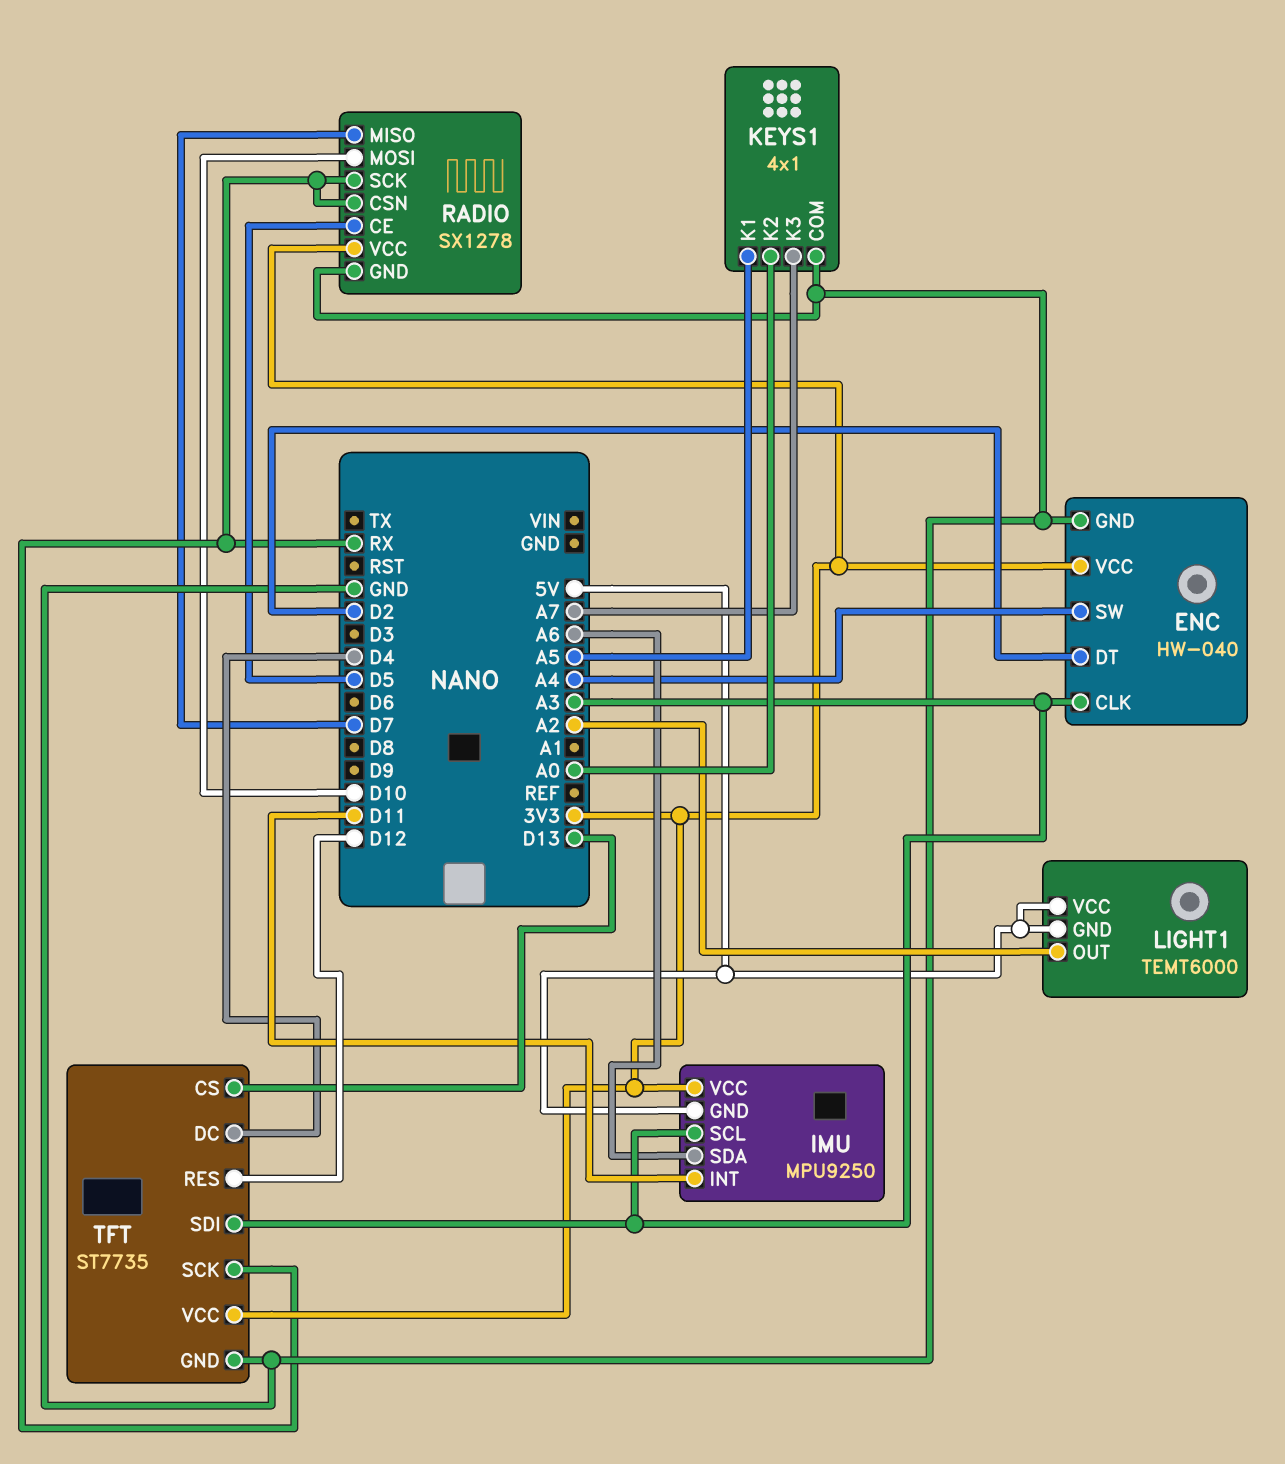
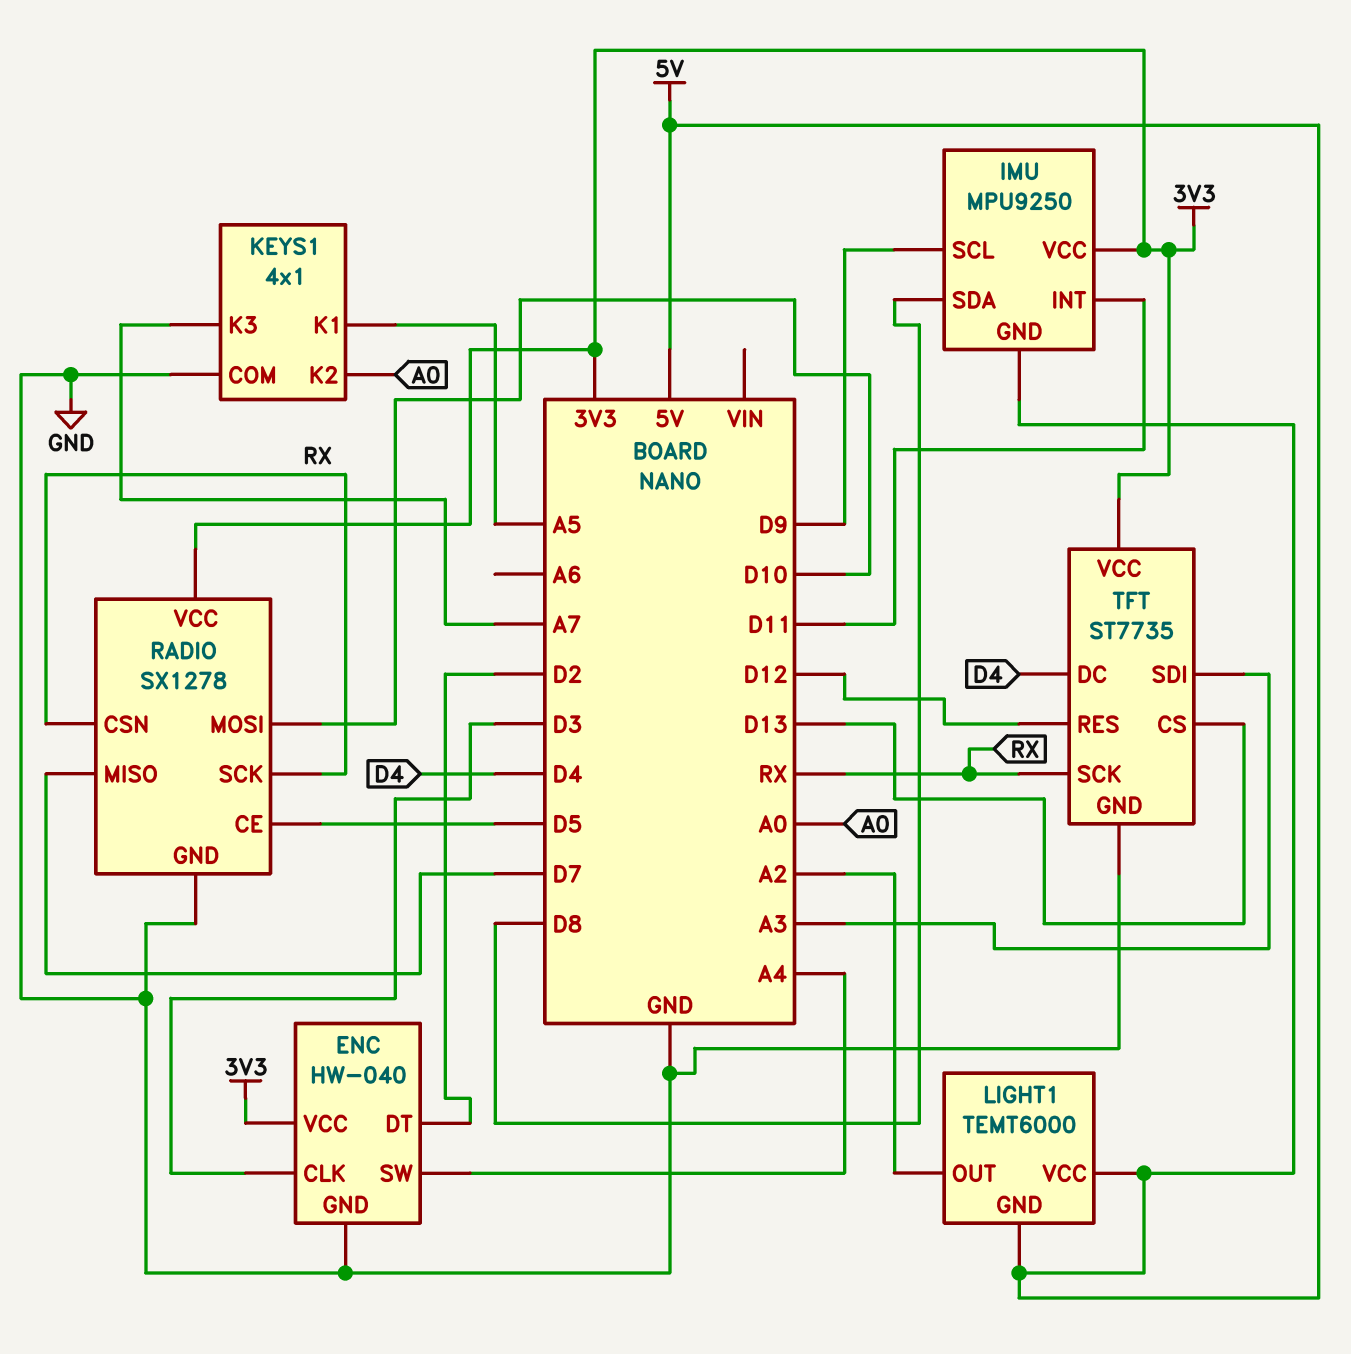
ENC pin CLK: A3 -> D3
IMU pin SCL: A3 -> D9
IMU pin SDA: A6 -> D8

